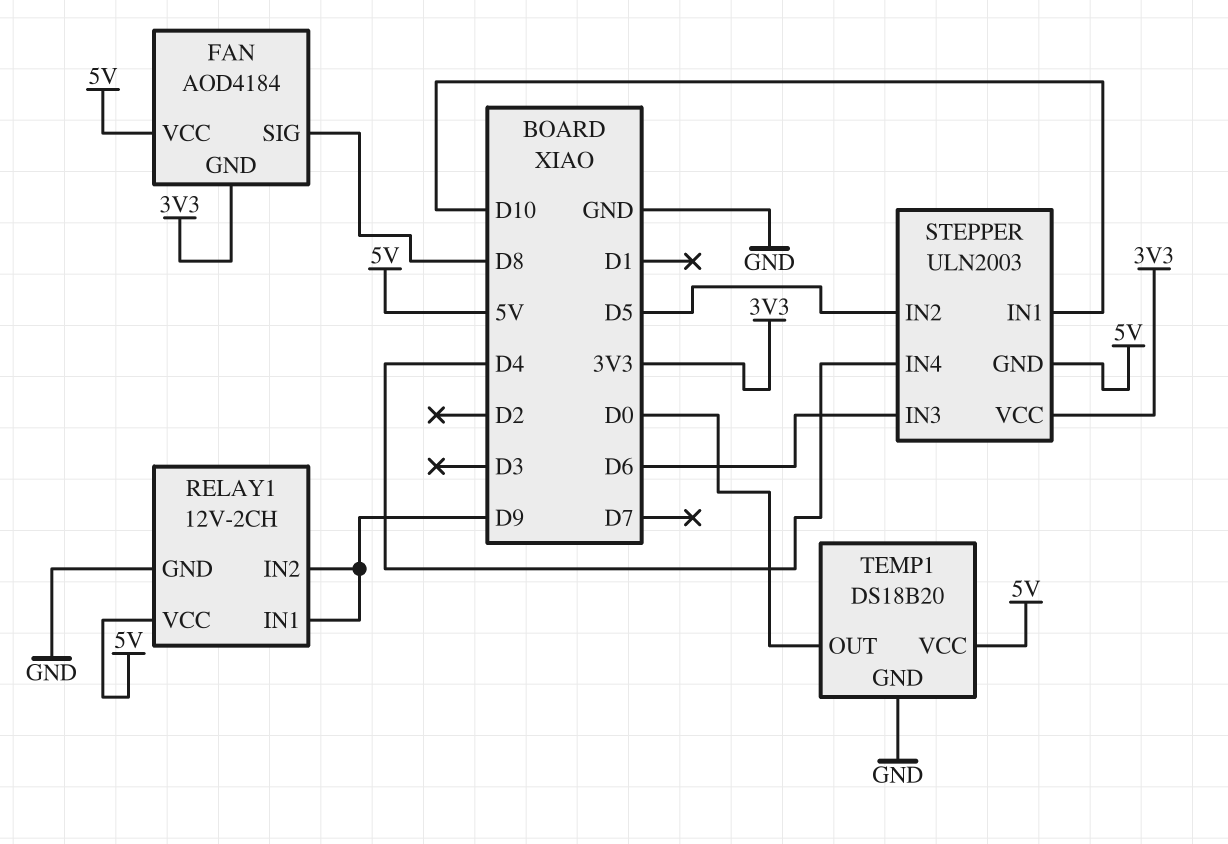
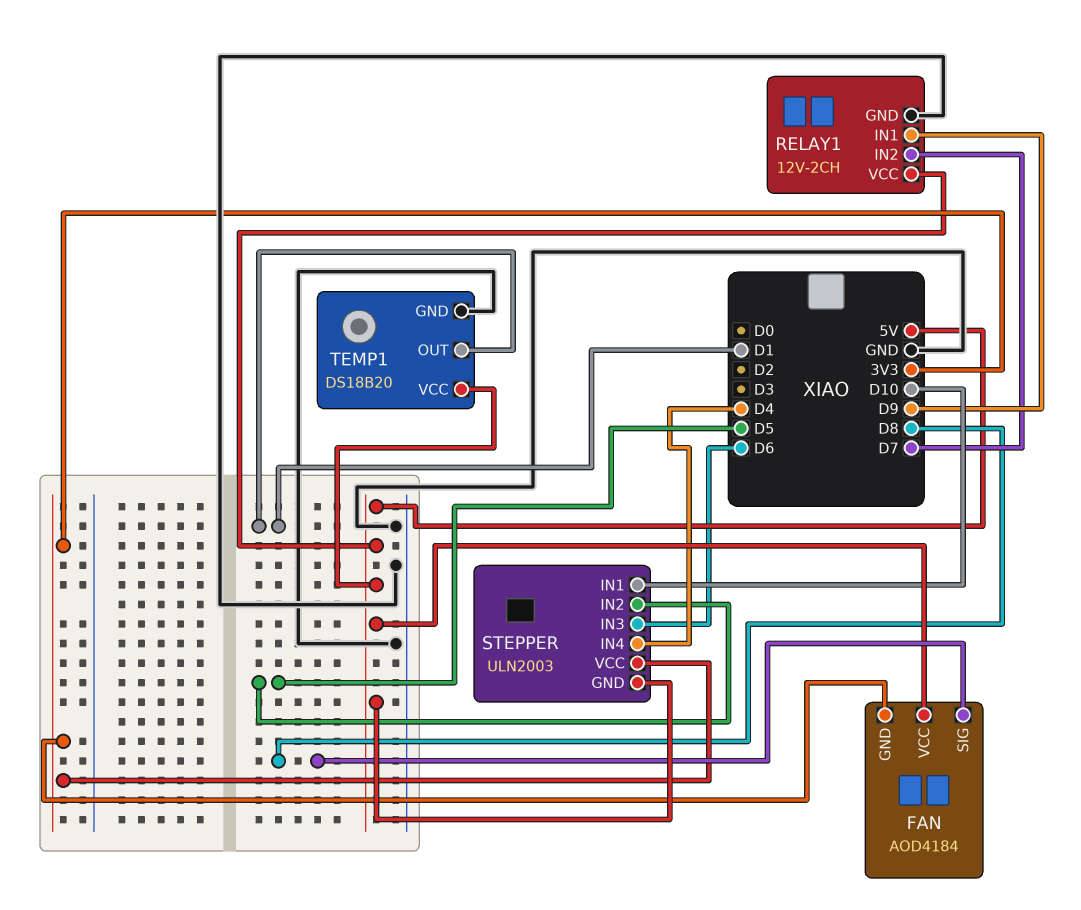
RELAY1 pin IN2: D9 -> D7
TEMP1 pin OUT: D0 -> D1

